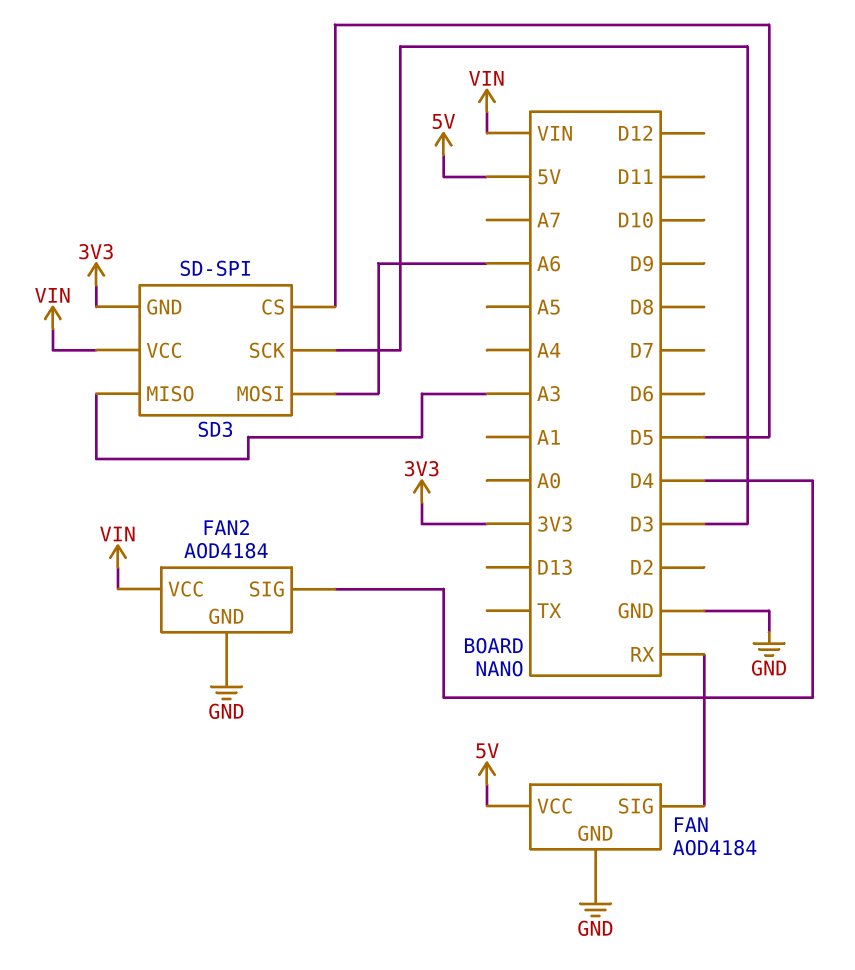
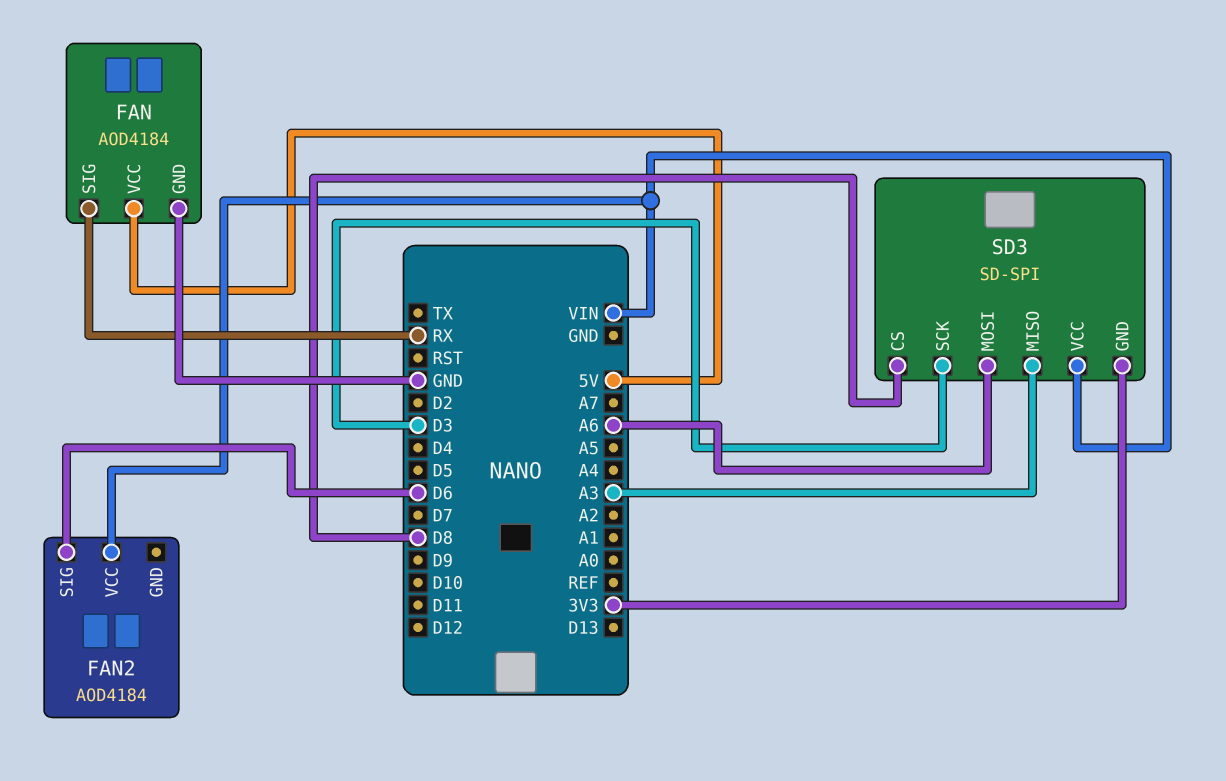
FAN2 pin GND: GND -> none
FAN2 pin SIG: D4 -> D6
SD3 pin CS: D5 -> D8

